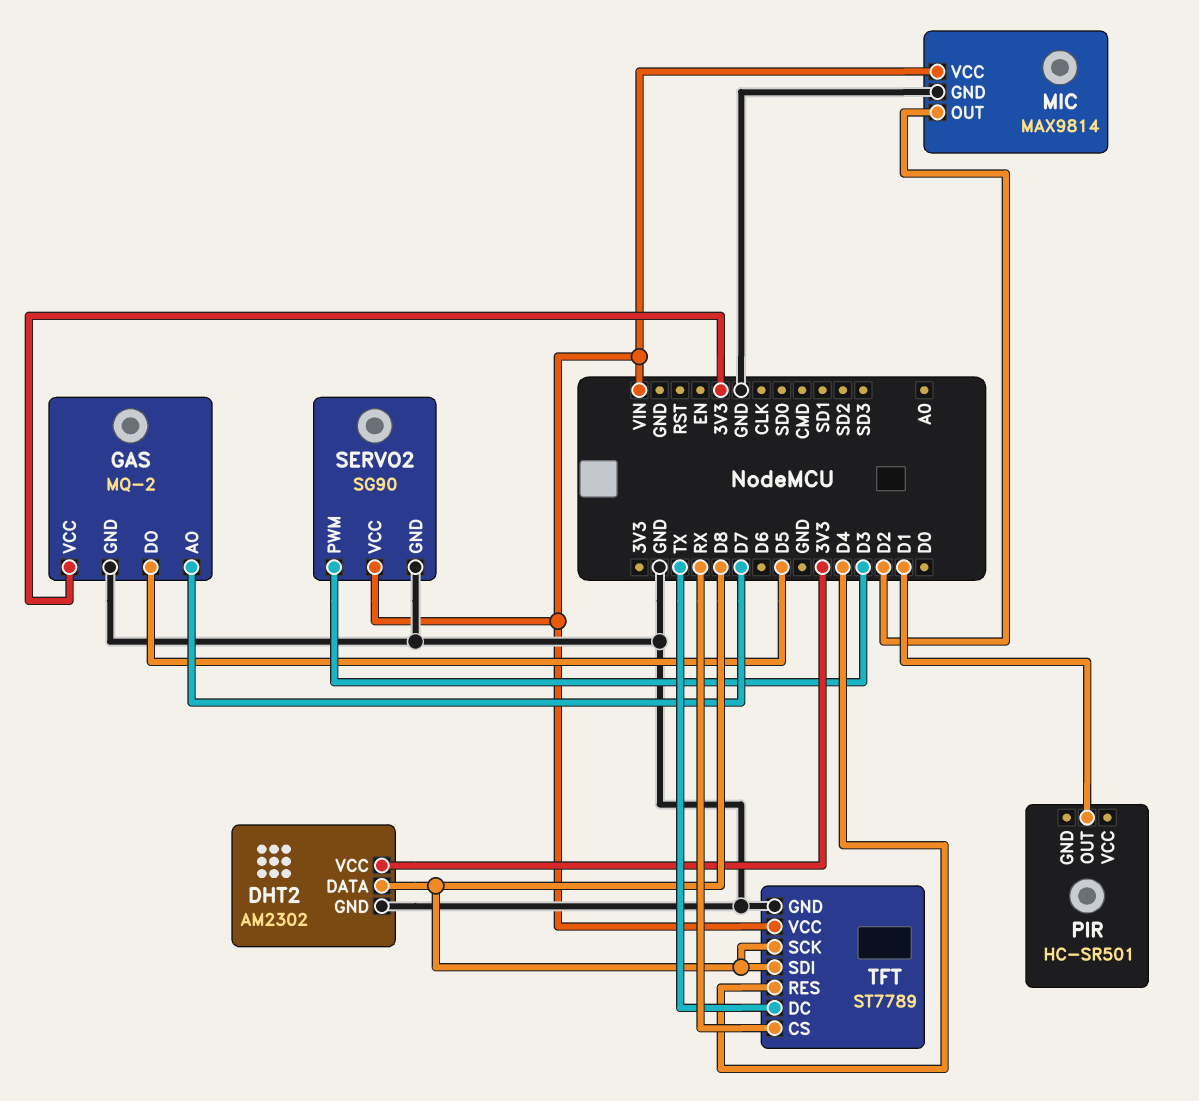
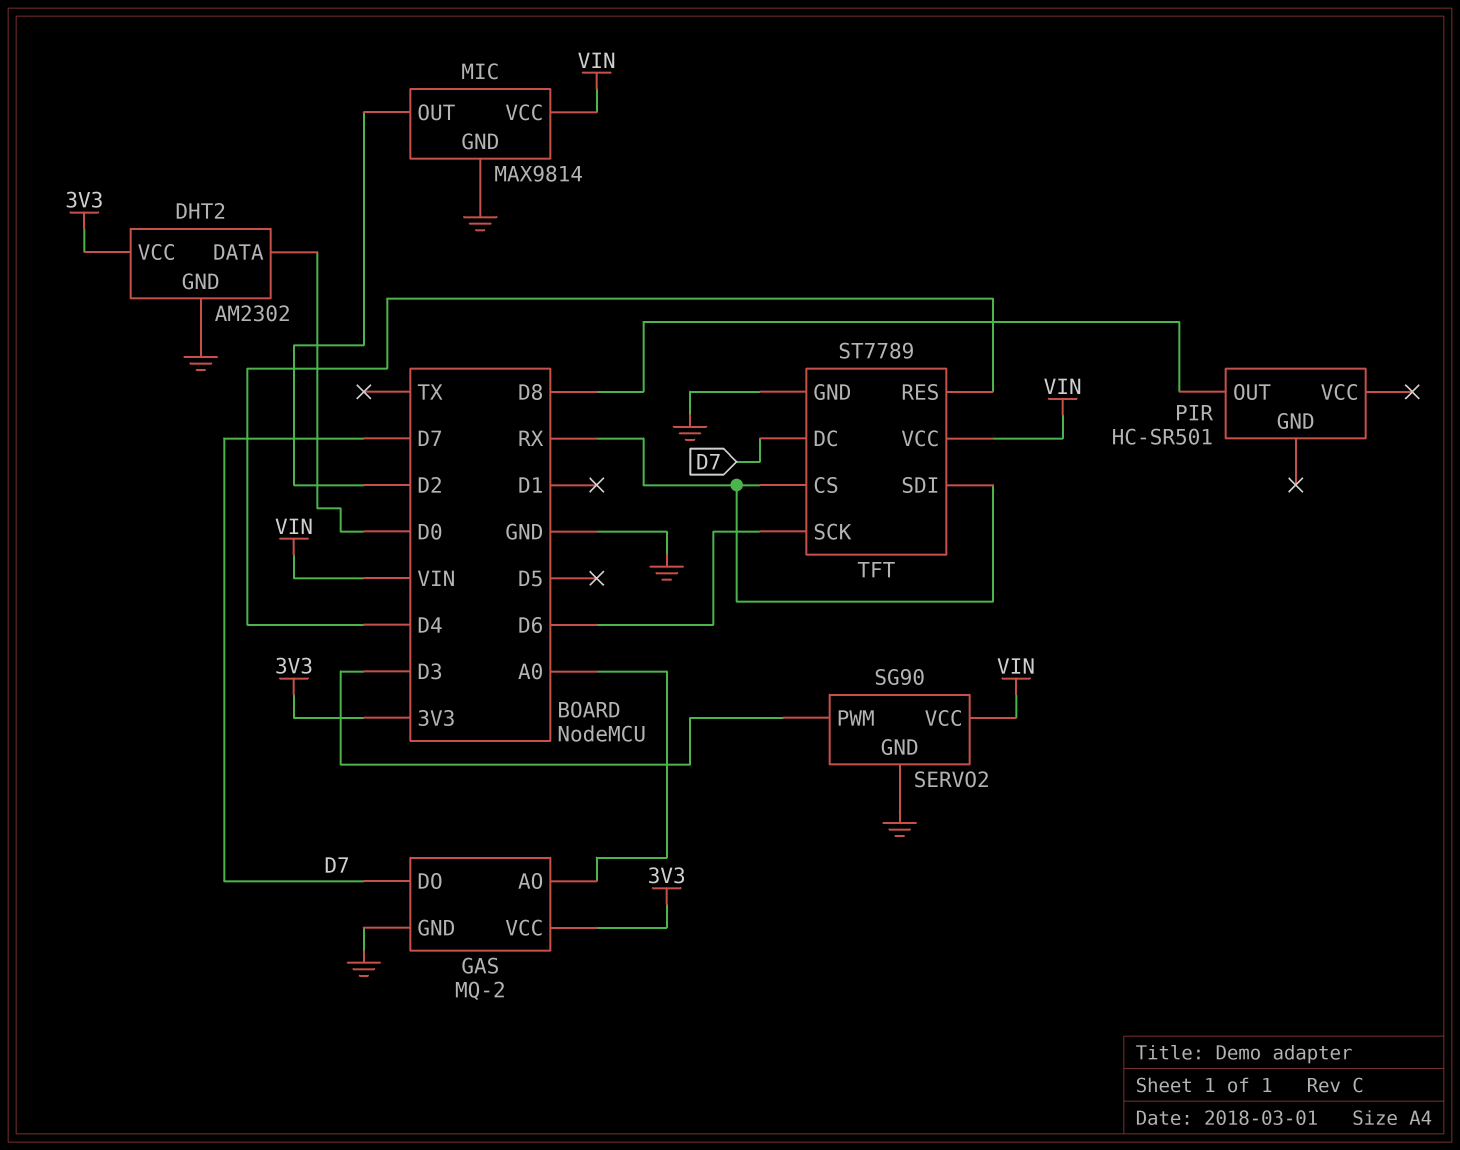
DHT2 pin DATA: D8 -> D0
GAS pin AO: D7 -> A0
GAS pin DO: D5 -> D7
PIR pin OUT: D1 -> D8
TFT pin DC: TX -> D7
TFT pin SCK: D8 -> D6
TFT pin SDI: D8 -> RX

